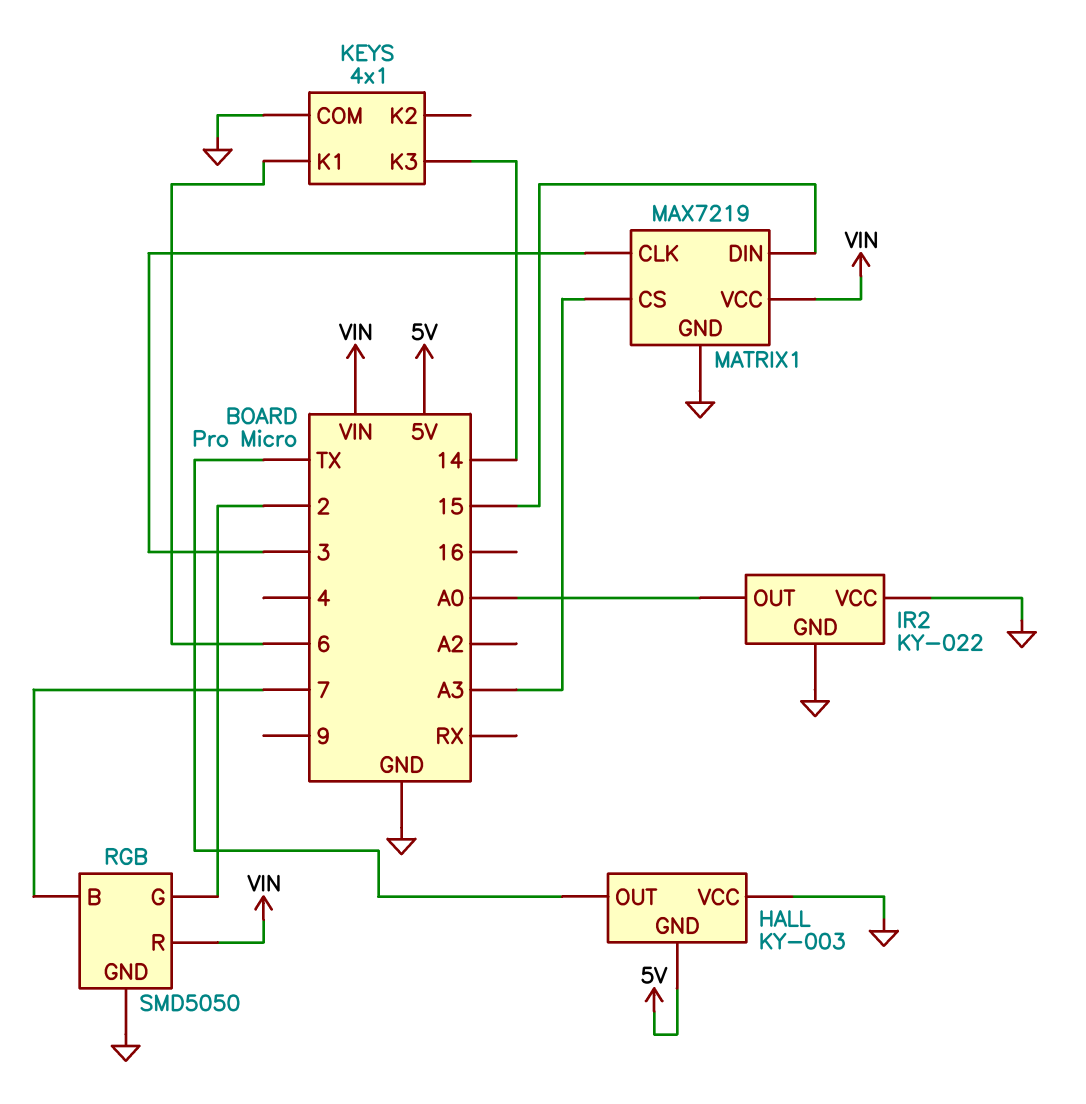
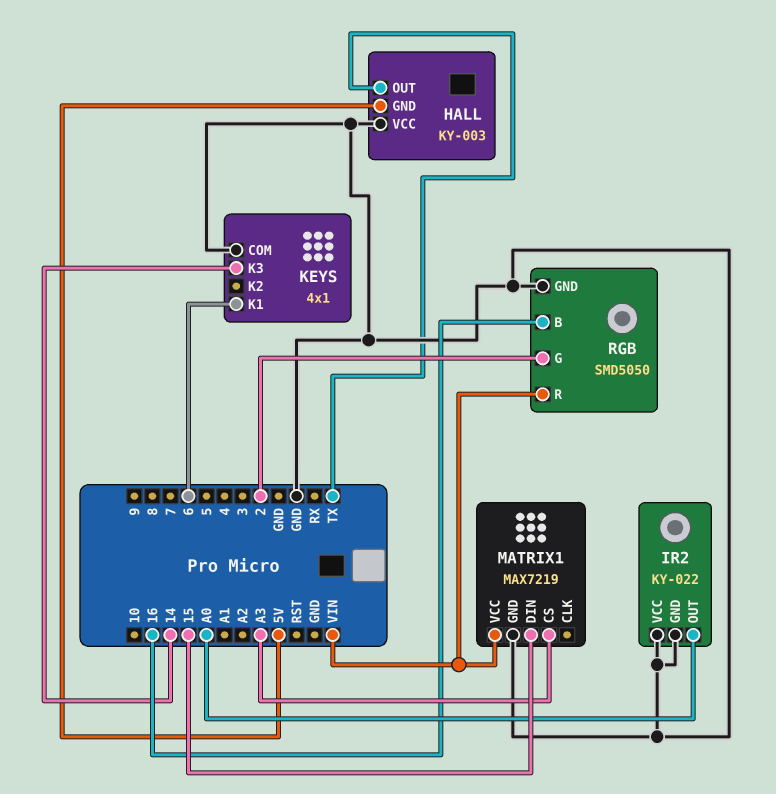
MATRIX1 pin CLK: 3 -> none
RGB pin B: 7 -> 16

